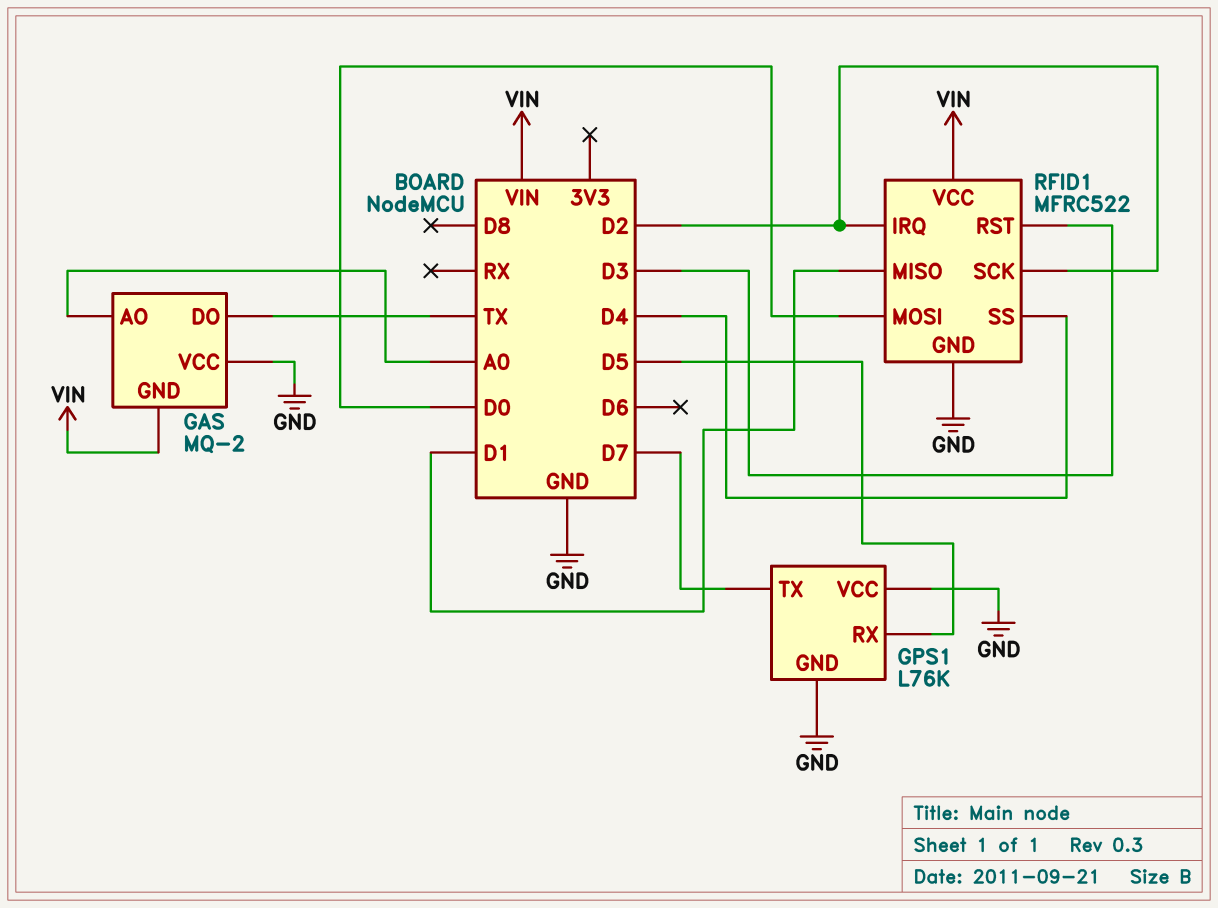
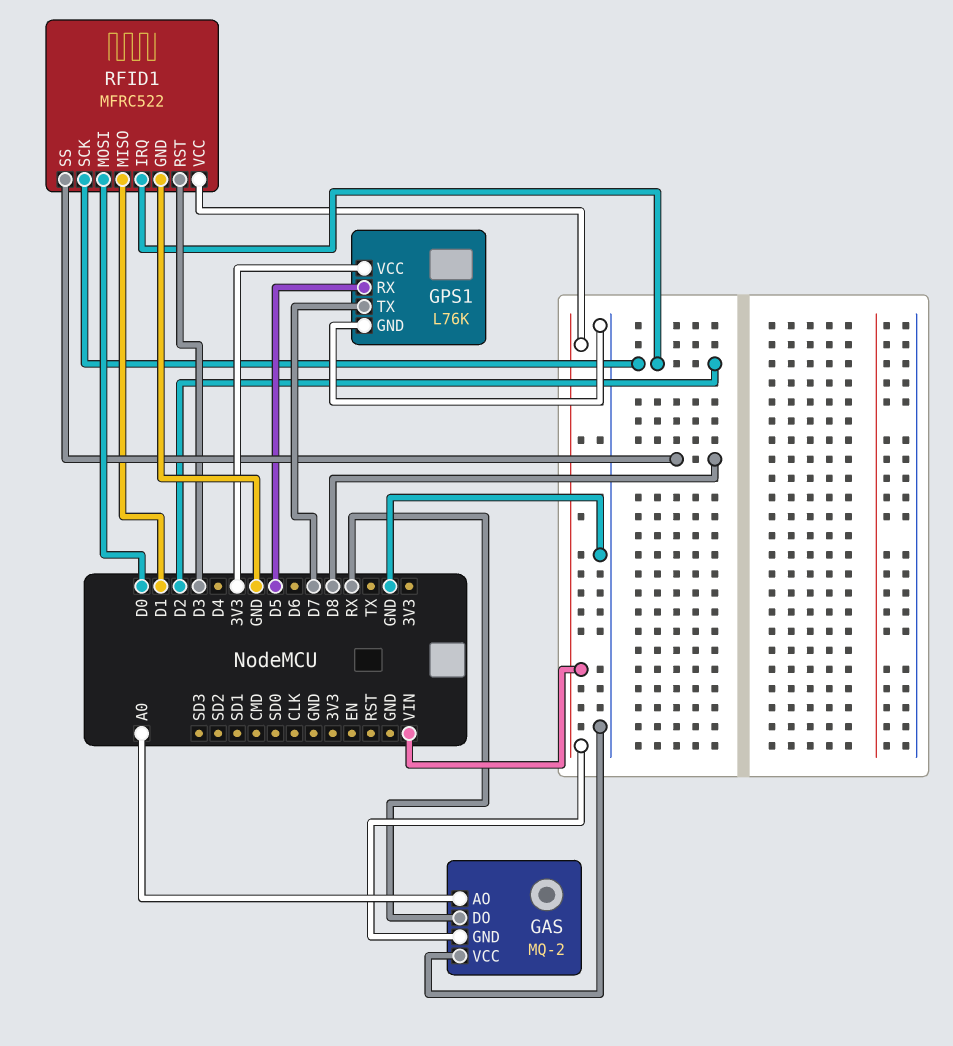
GAS pin DO: TX -> RX
GPS1 pin VCC: GND -> 3V3
RFID1 pin SS: D4 -> D8

